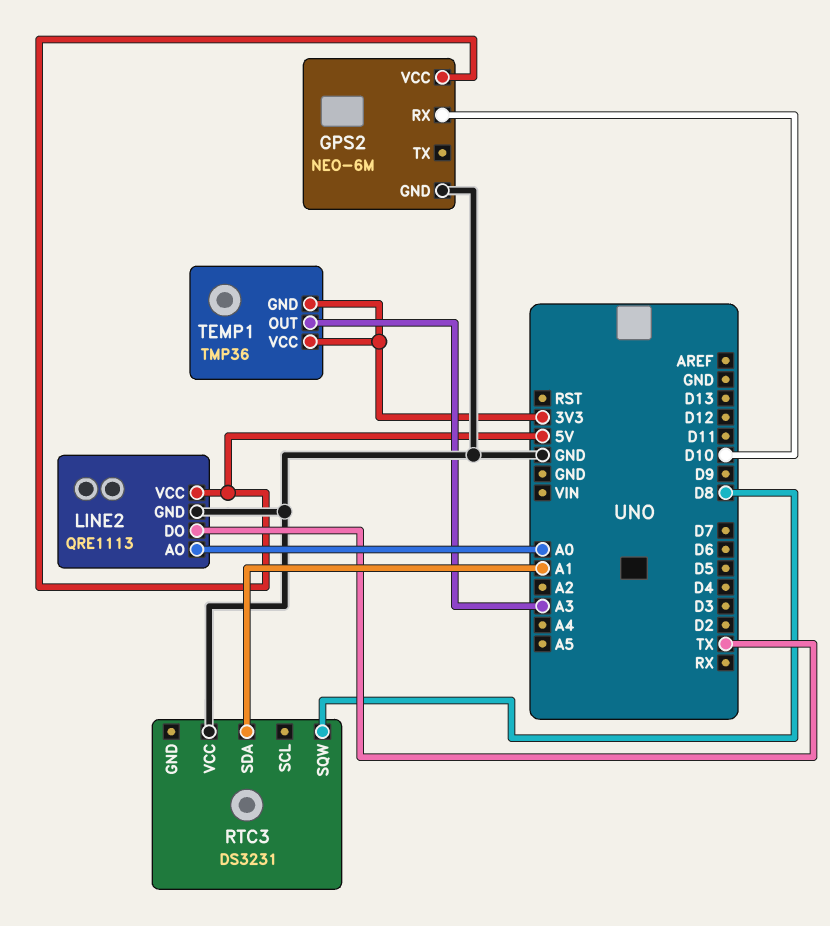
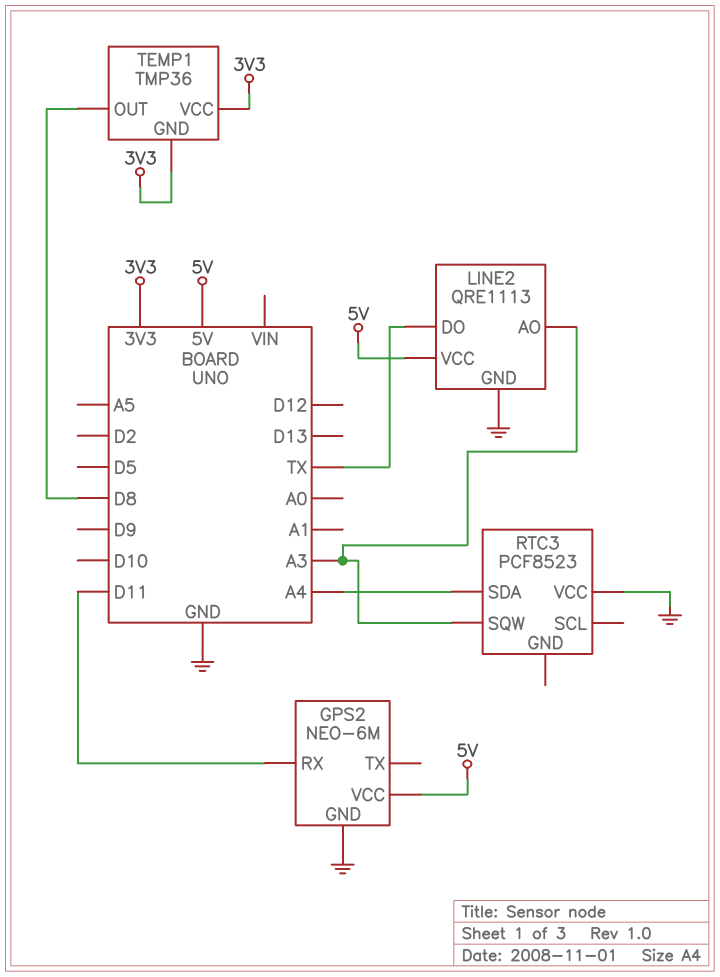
GPS2 pin RX: D10 -> D11
LINE2 pin AO: A0 -> A3
RTC3: DS3231 -> PCF8523
RTC3 pin SDA: A1 -> A4
RTC3 pin SQW: D8 -> A3
TEMP1 pin OUT: A3 -> D8

